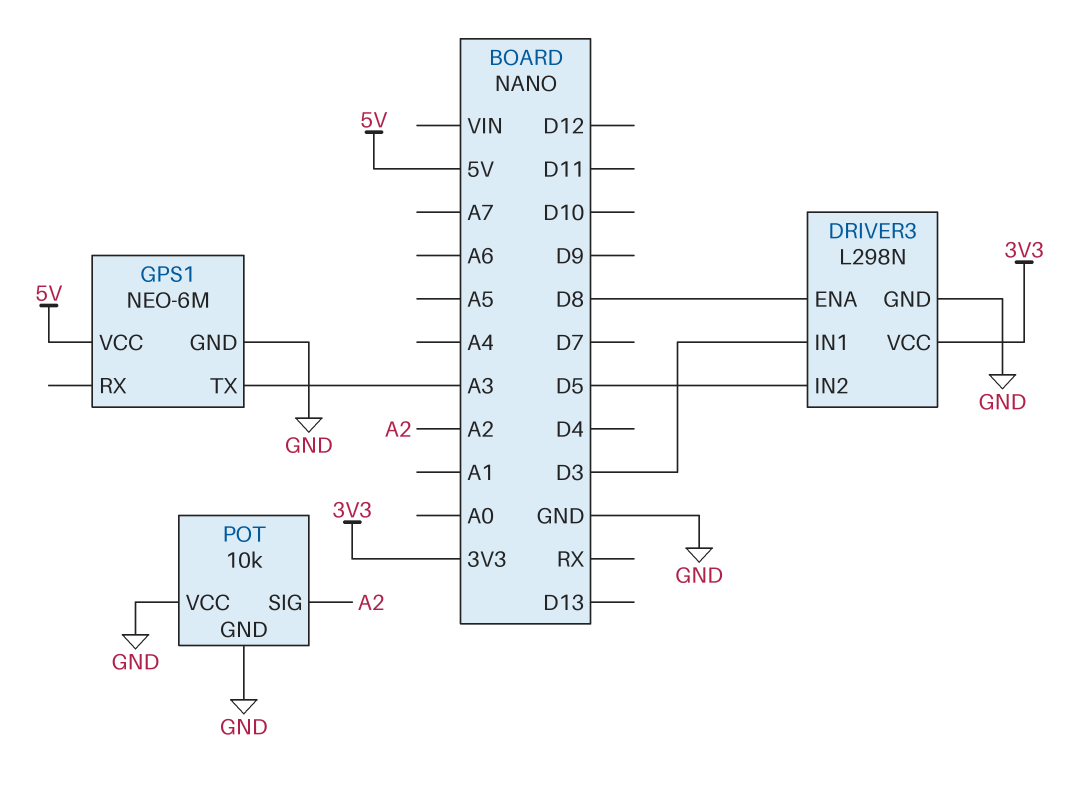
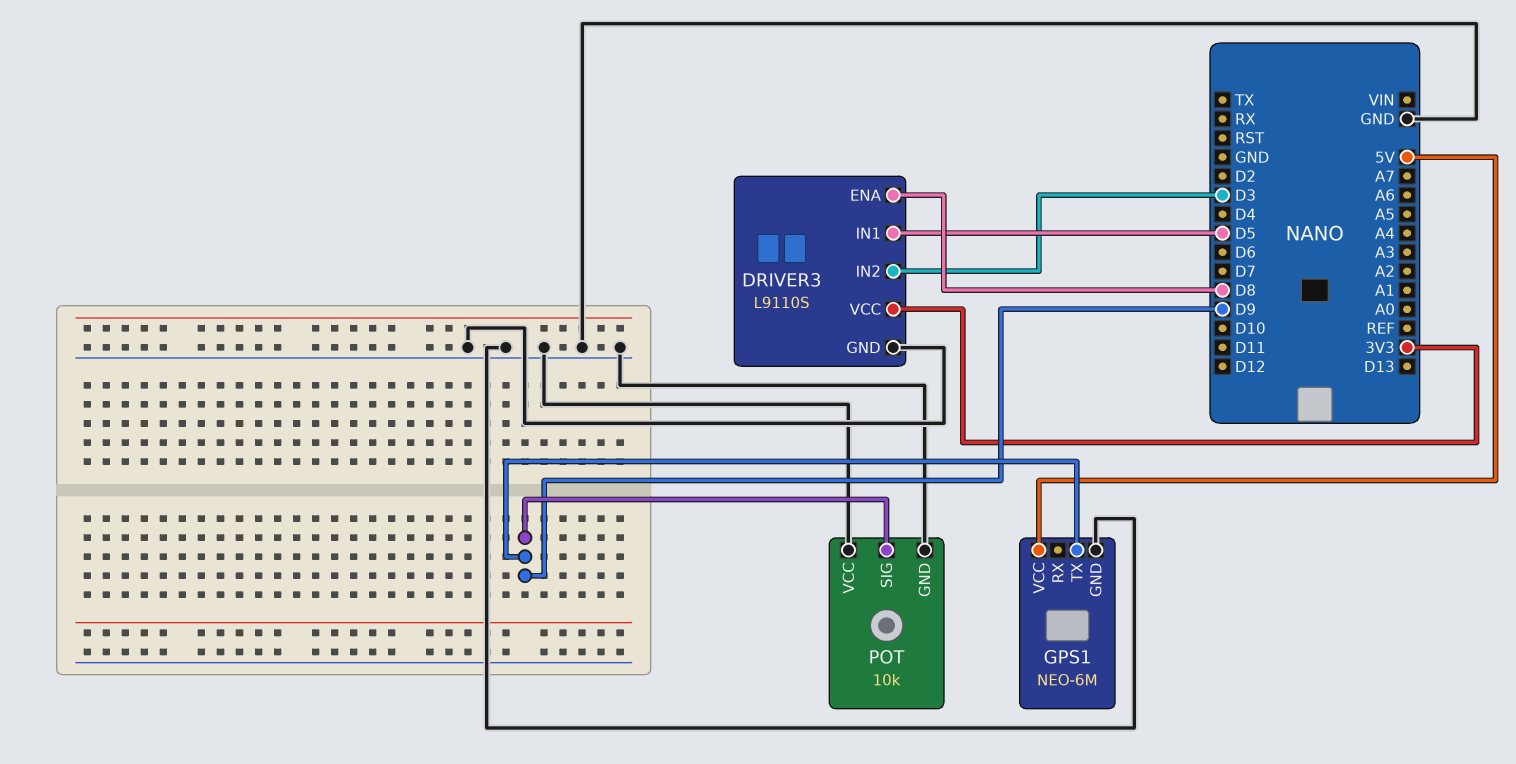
DRIVER3: L298N -> L9110S
DRIVER3 pin IN1: D3 -> D5
DRIVER3 pin IN2: D5 -> D3
GPS1 pin TX: A3 -> D9
POT pin SIG: A2 -> D9

